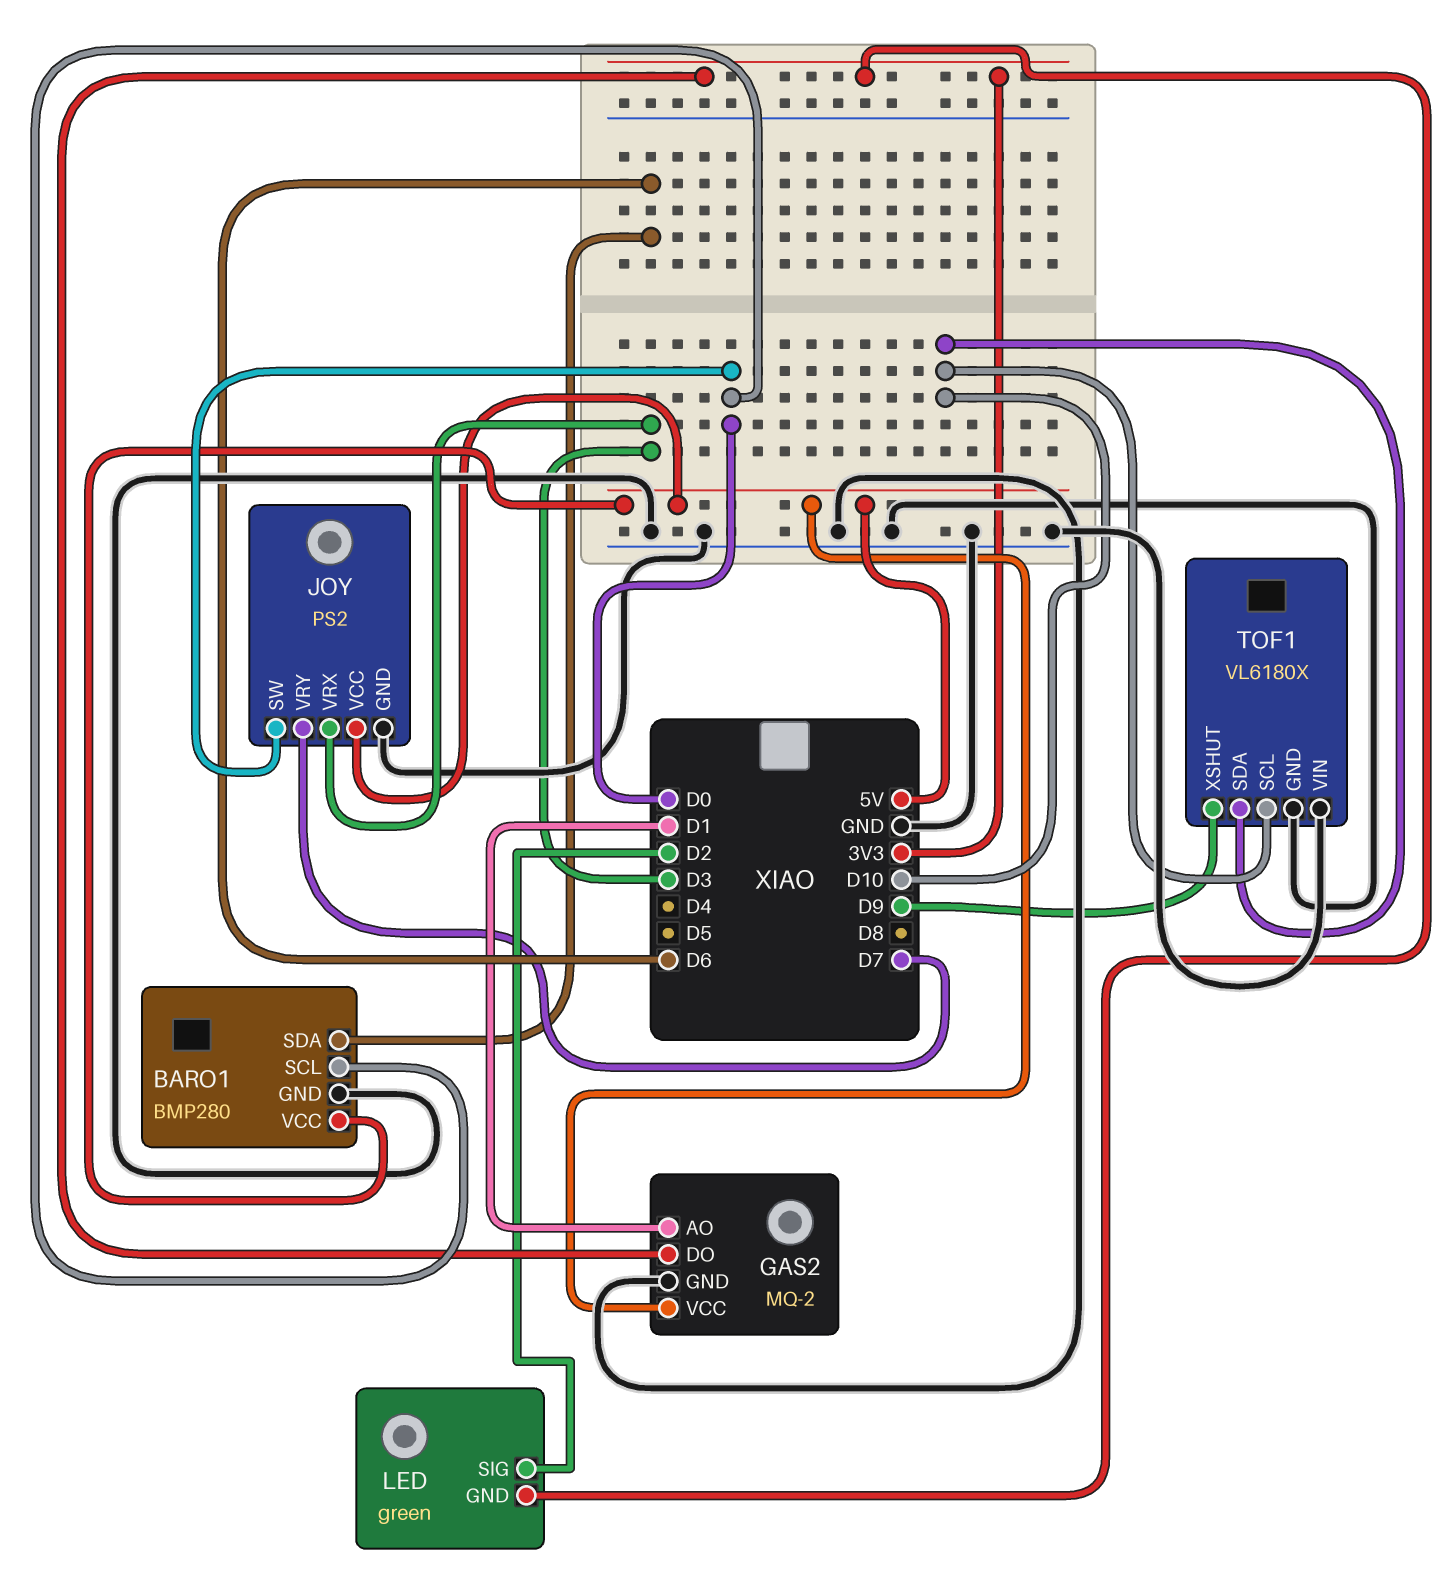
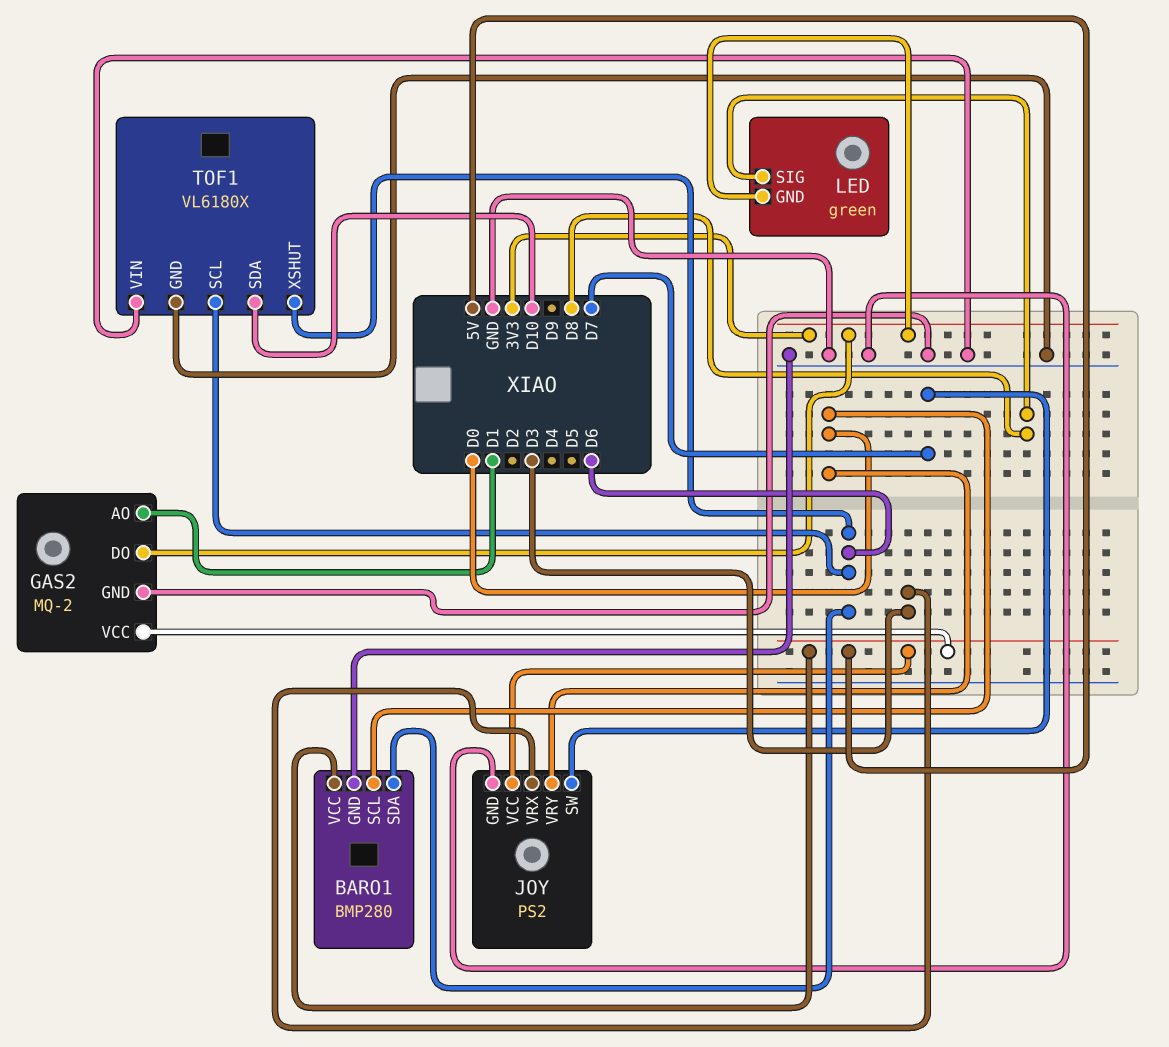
JOY pin SW: D0 -> D7
JOY pin VRY: D7 -> D0
LED pin SIG: D2 -> D8
TOF1 pin SCL: D10 -> D6
TOF1 pin XSHUT: D9 -> D6

